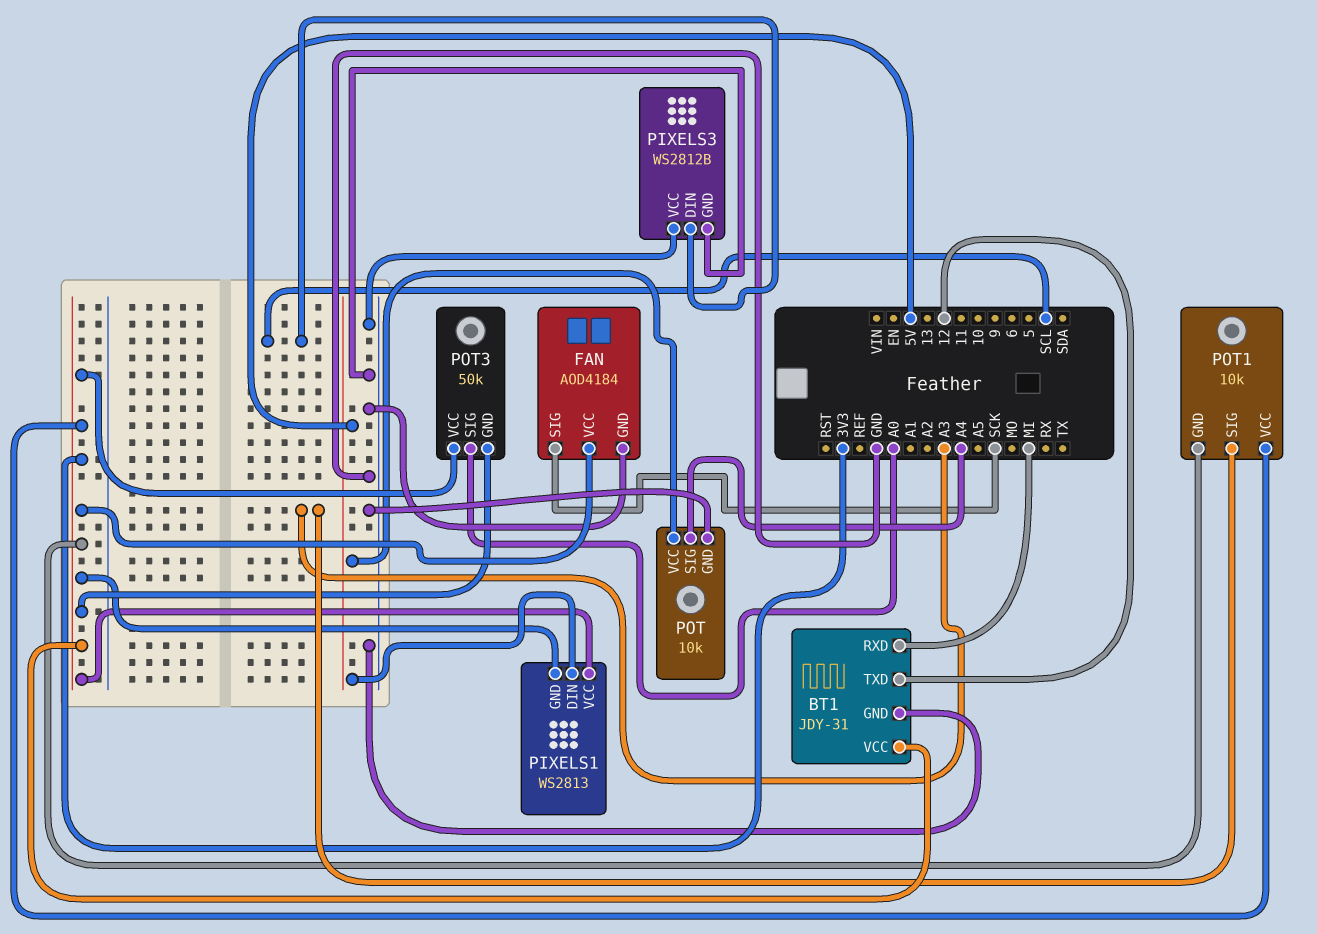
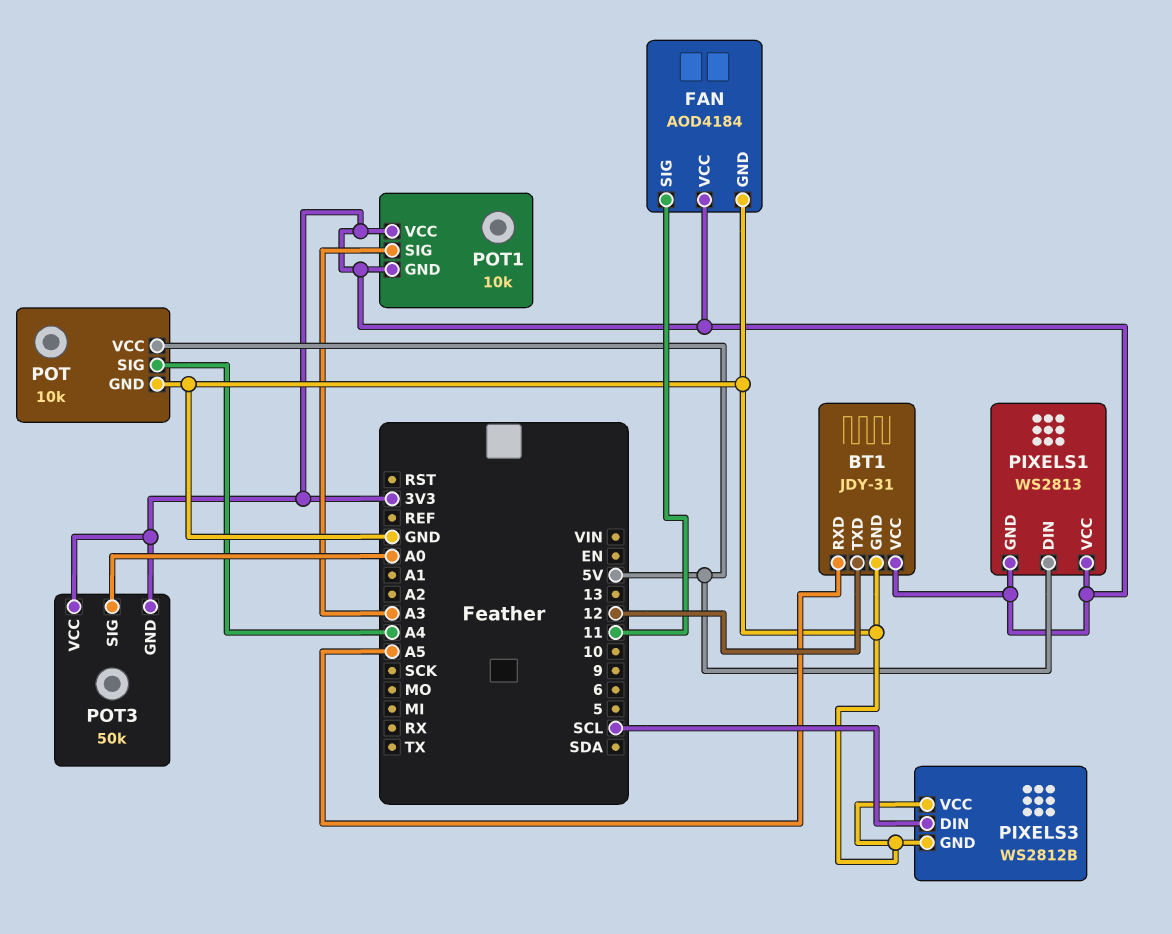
BT1 pin RXD: MI -> A5
FAN pin SIG: SCK -> 11

